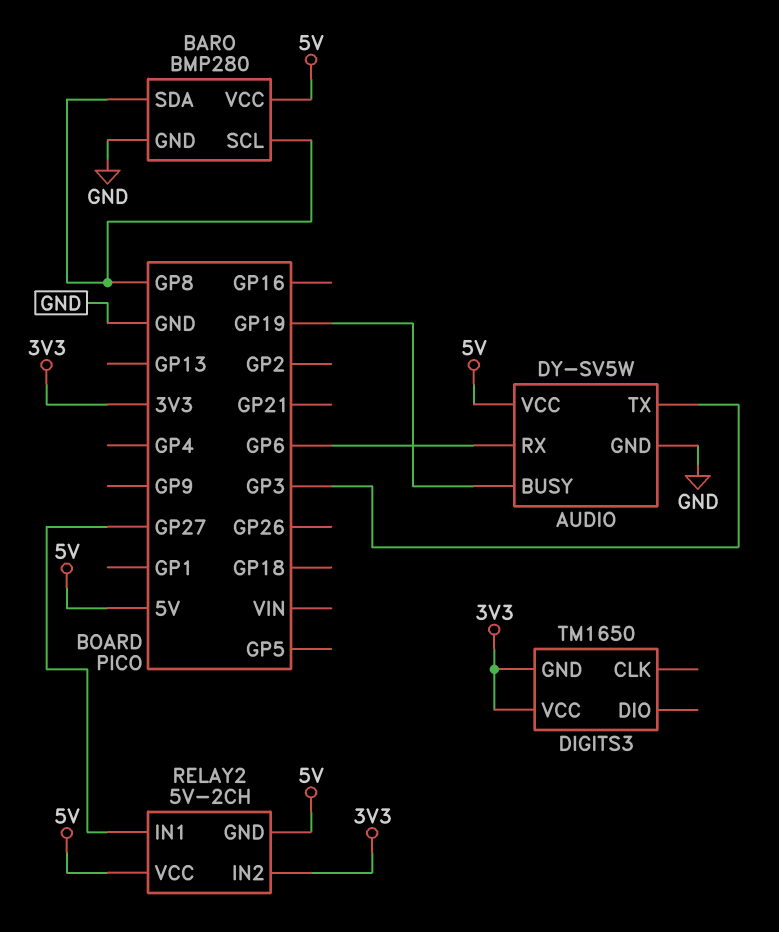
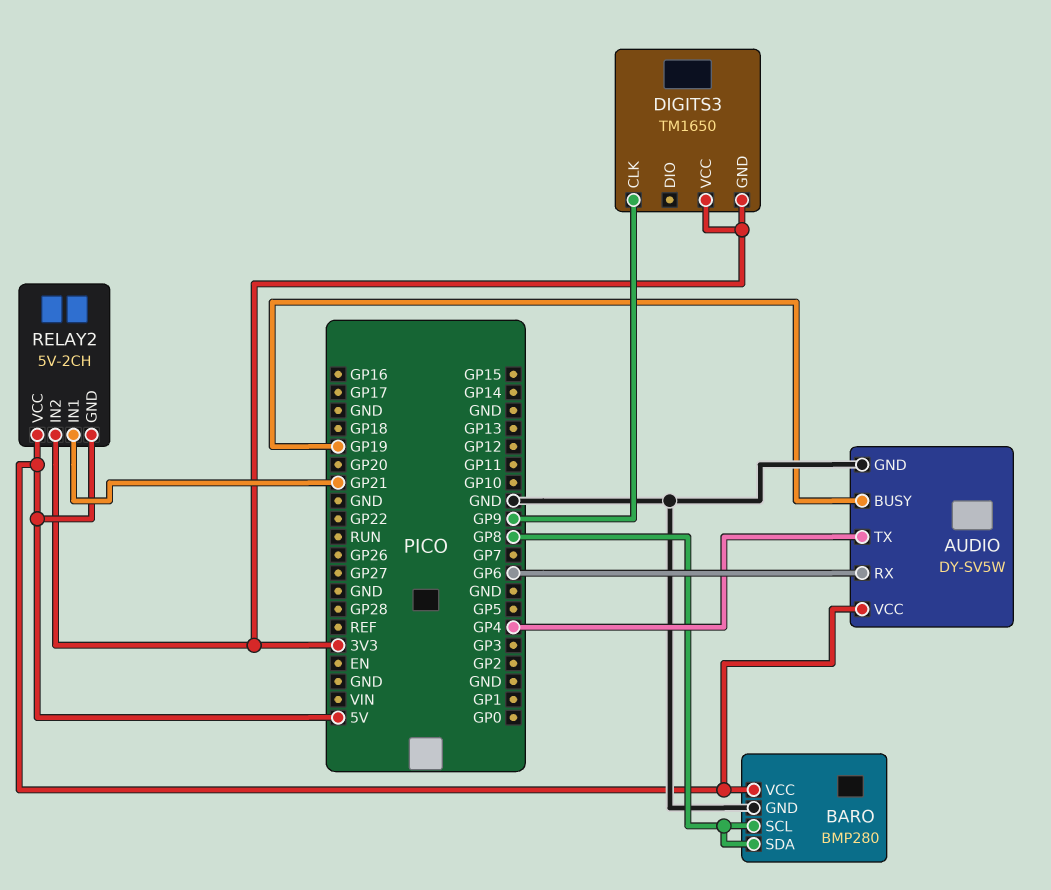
AUDIO pin TX: GP3 -> GP4
DIGITS3 pin CLK: none -> GP9
RELAY2 pin IN1: GP27 -> GP21

